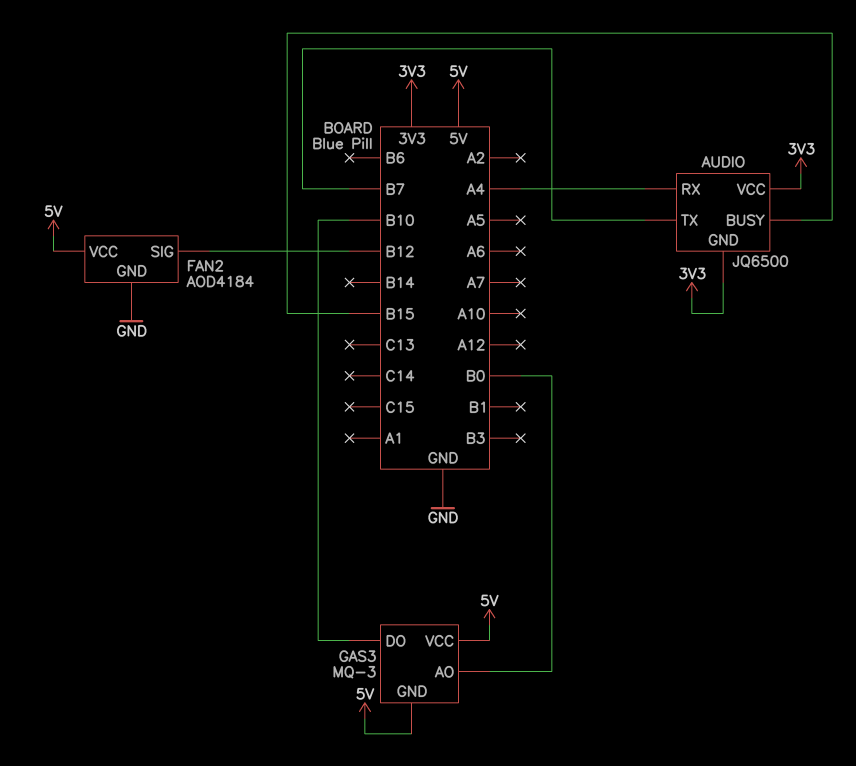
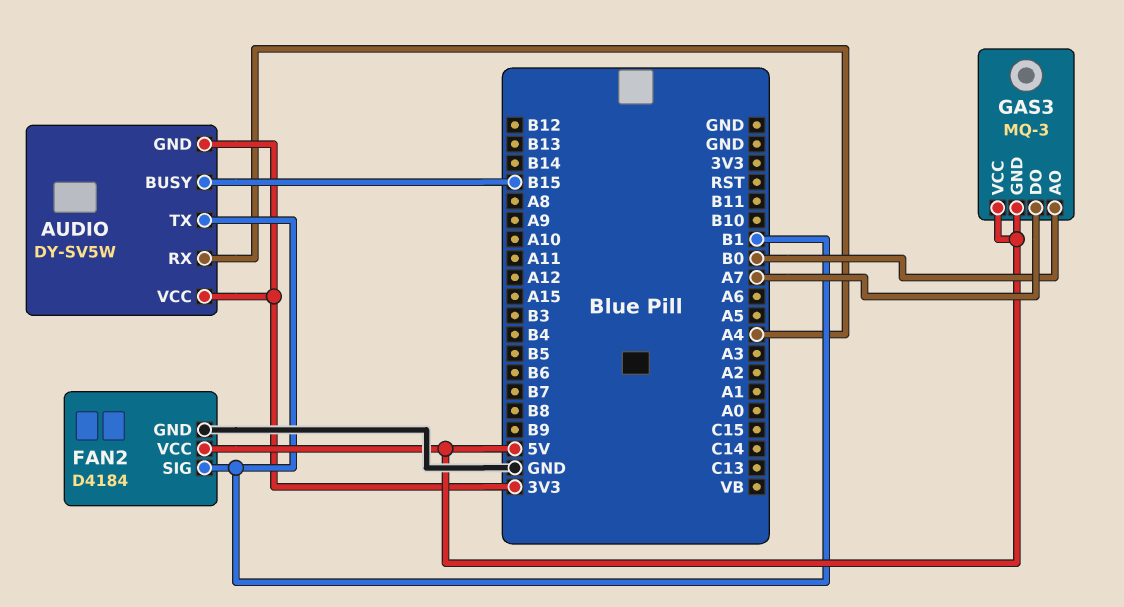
AUDIO: JQ6500 -> DY-SV5W
AUDIO pin TX: B7 -> B1
FAN2: AOD4184 -> D4184
FAN2 pin SIG: B12 -> B1
GAS3 pin DO: B10 -> A7

